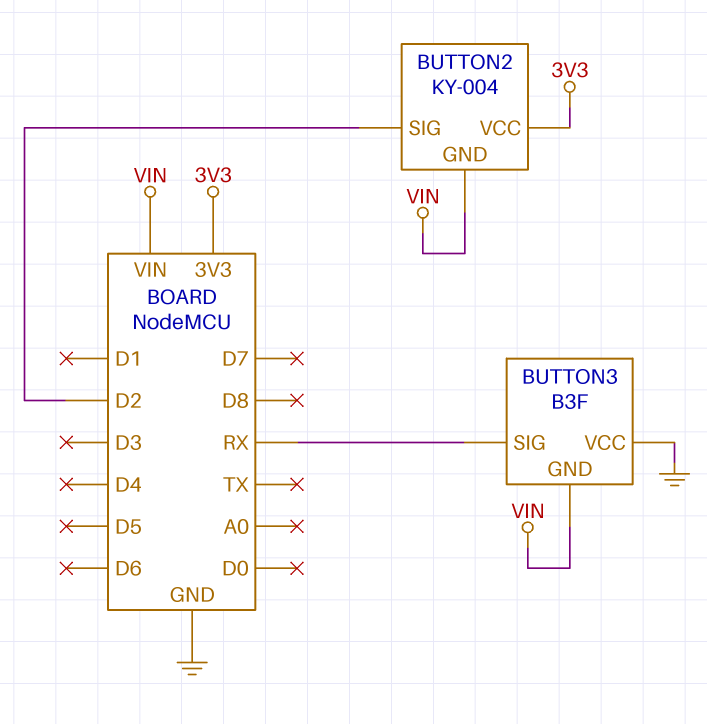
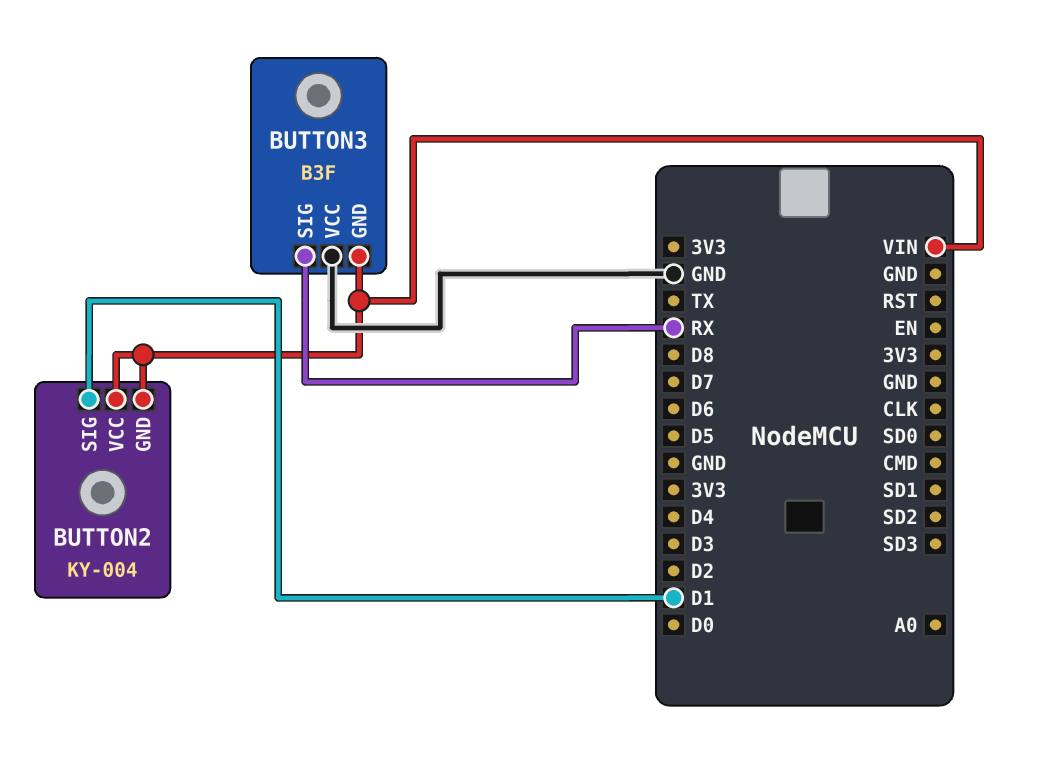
BUTTON2 pin SIG: D2 -> D1
BUTTON2 pin VCC: 3V3 -> VIN

